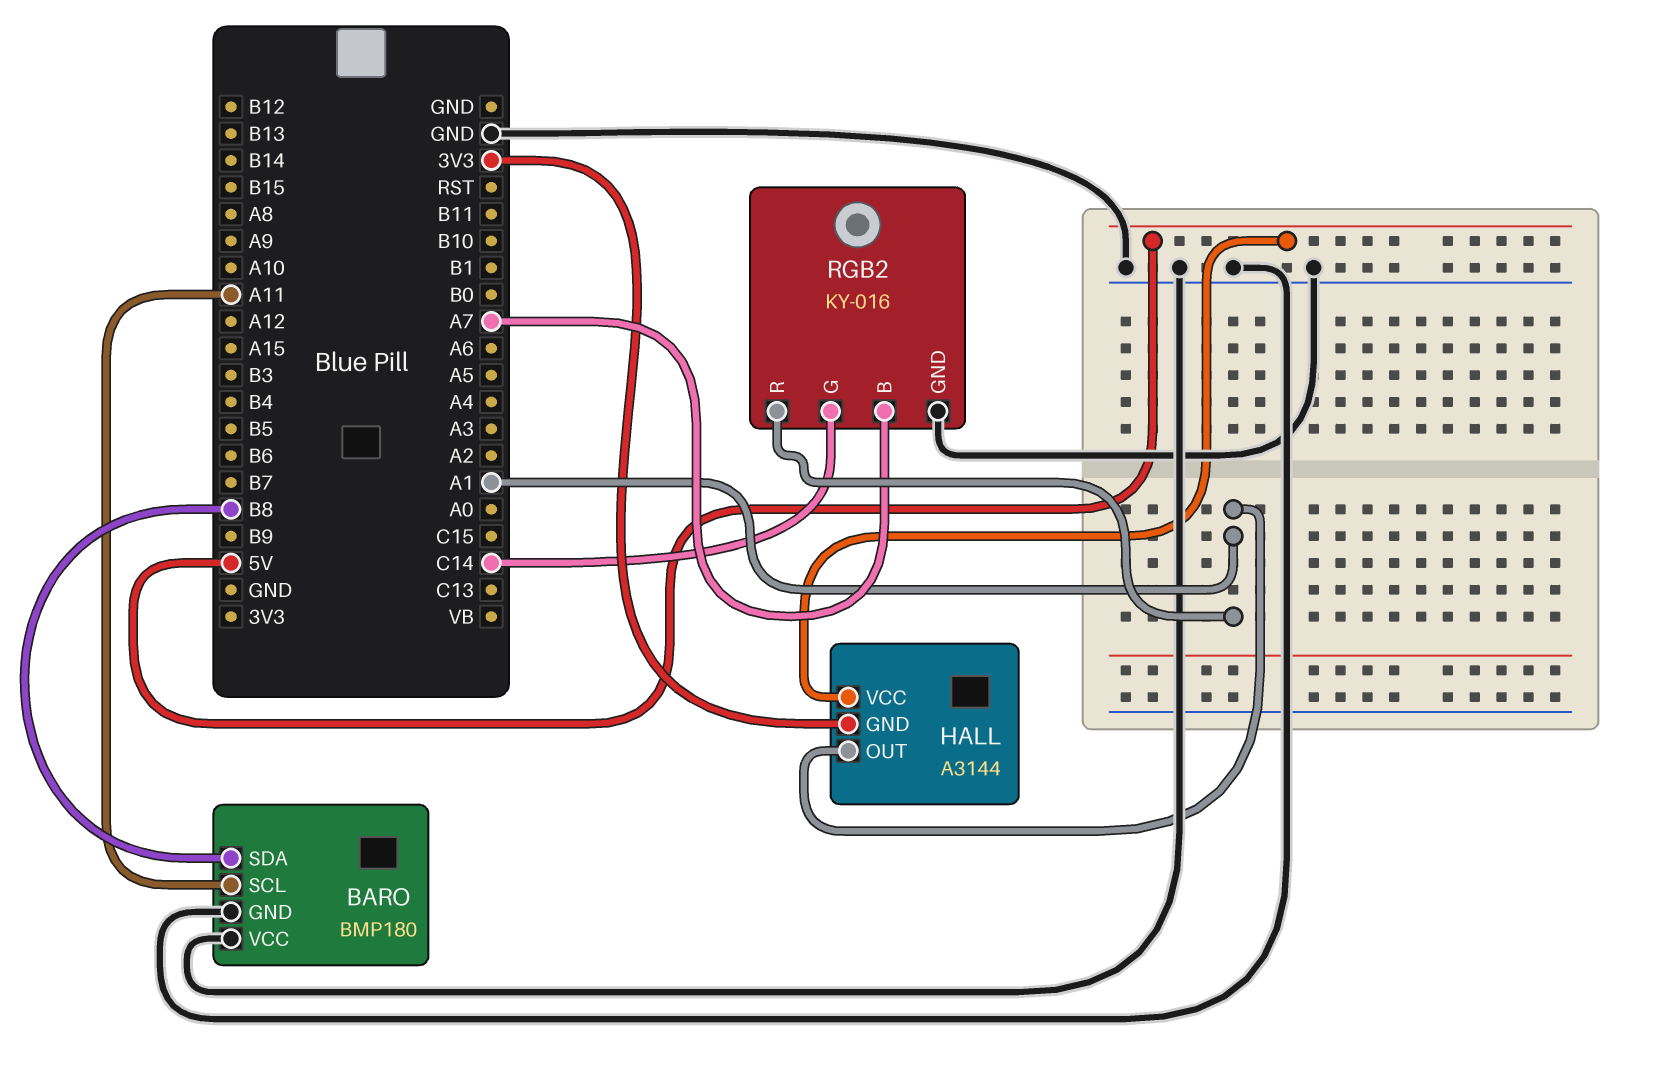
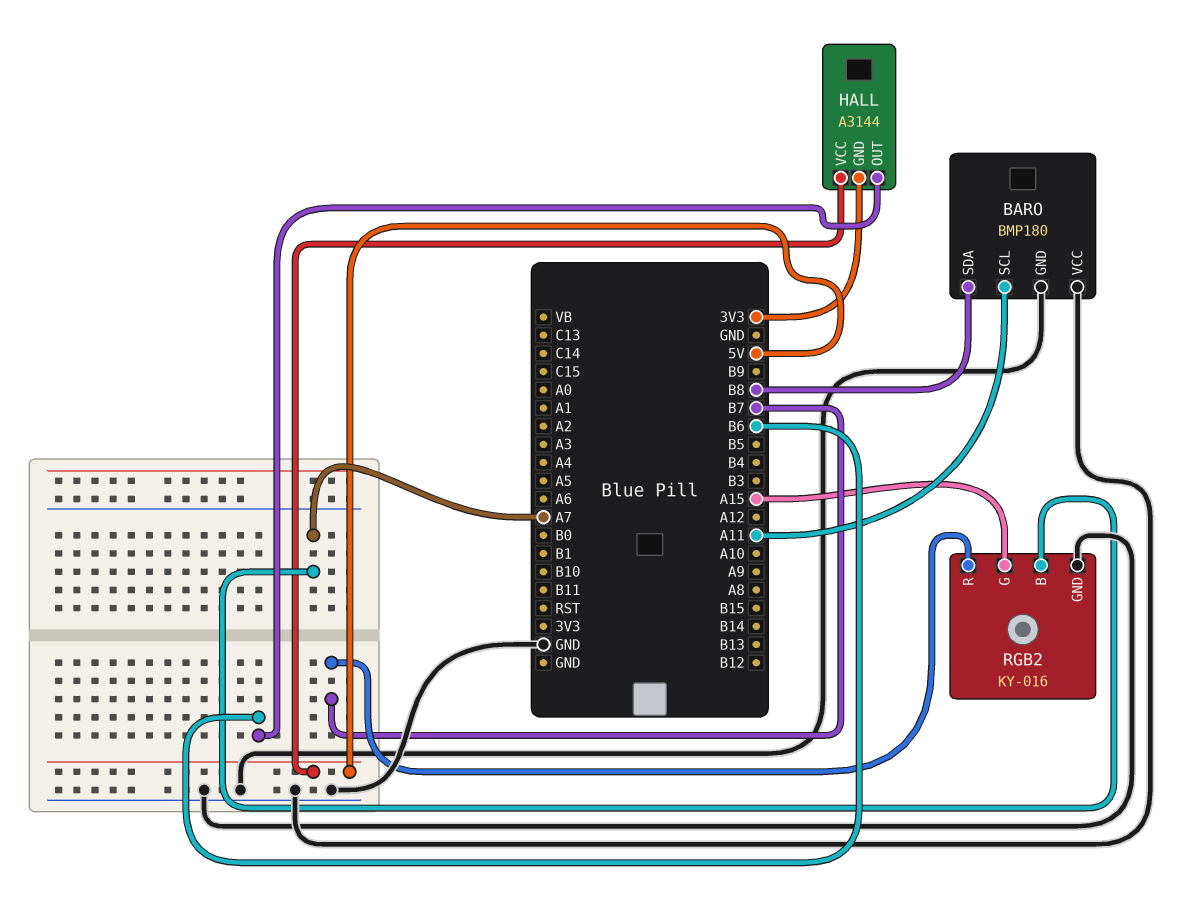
HALL pin OUT: A1 -> B6
RGB2 pin G: C14 -> A15
RGB2 pin R: A1 -> B7

